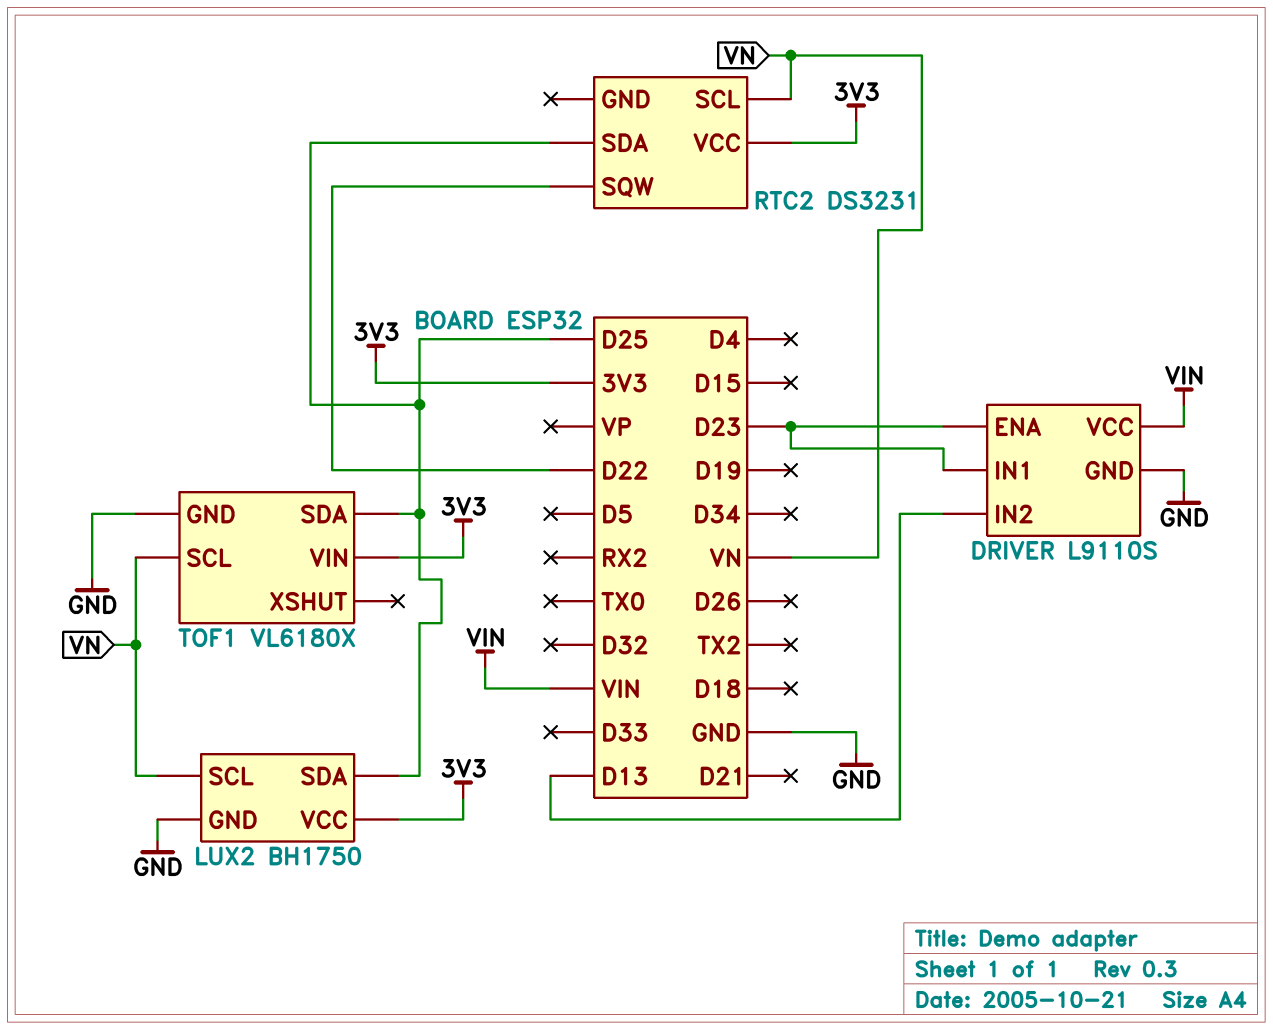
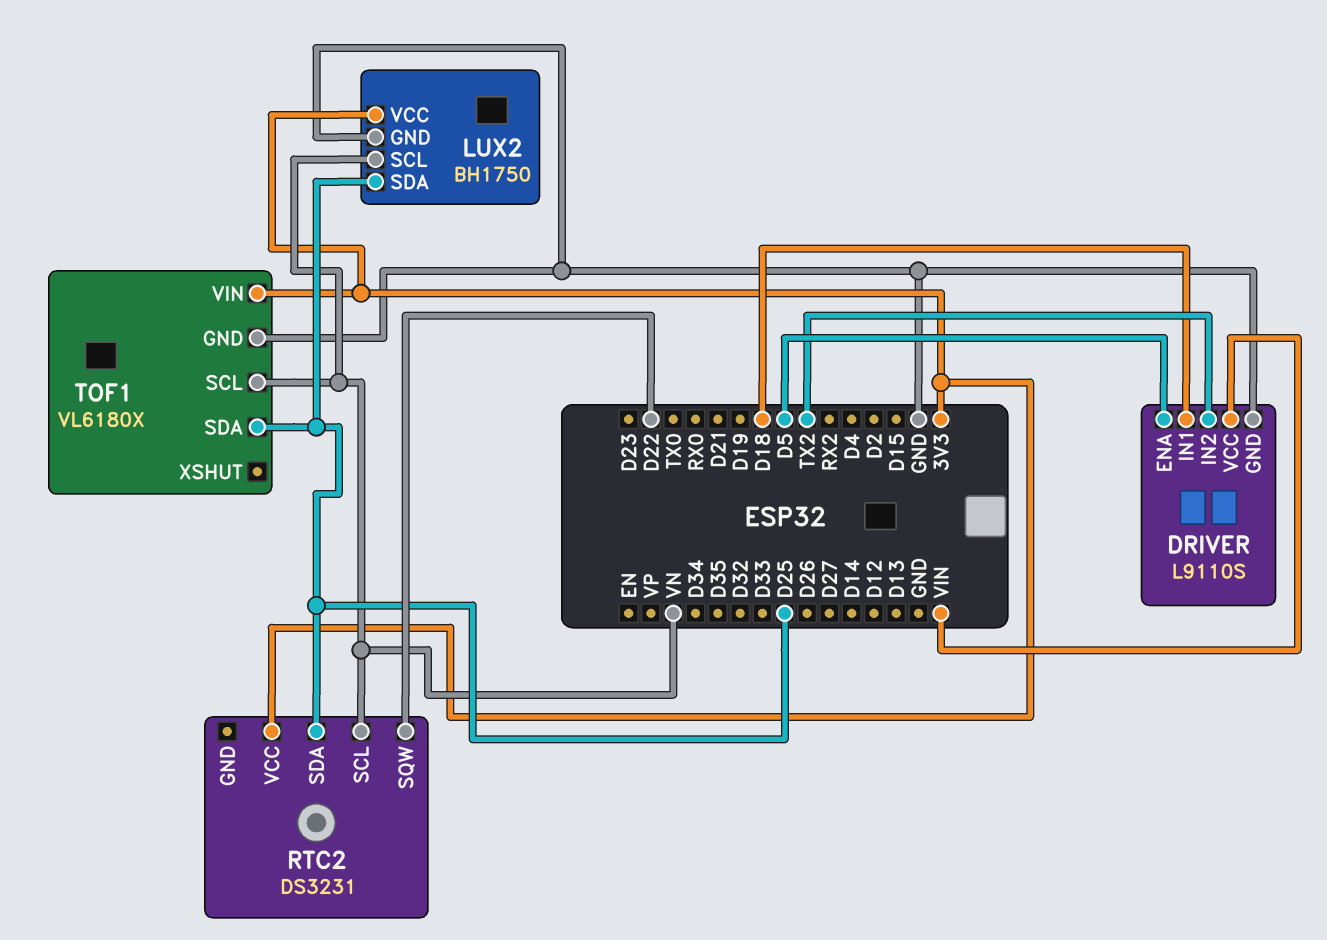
DRIVER pin ENA: D23 -> D5
DRIVER pin IN1: D23 -> D18
DRIVER pin IN2: D13 -> TX2

